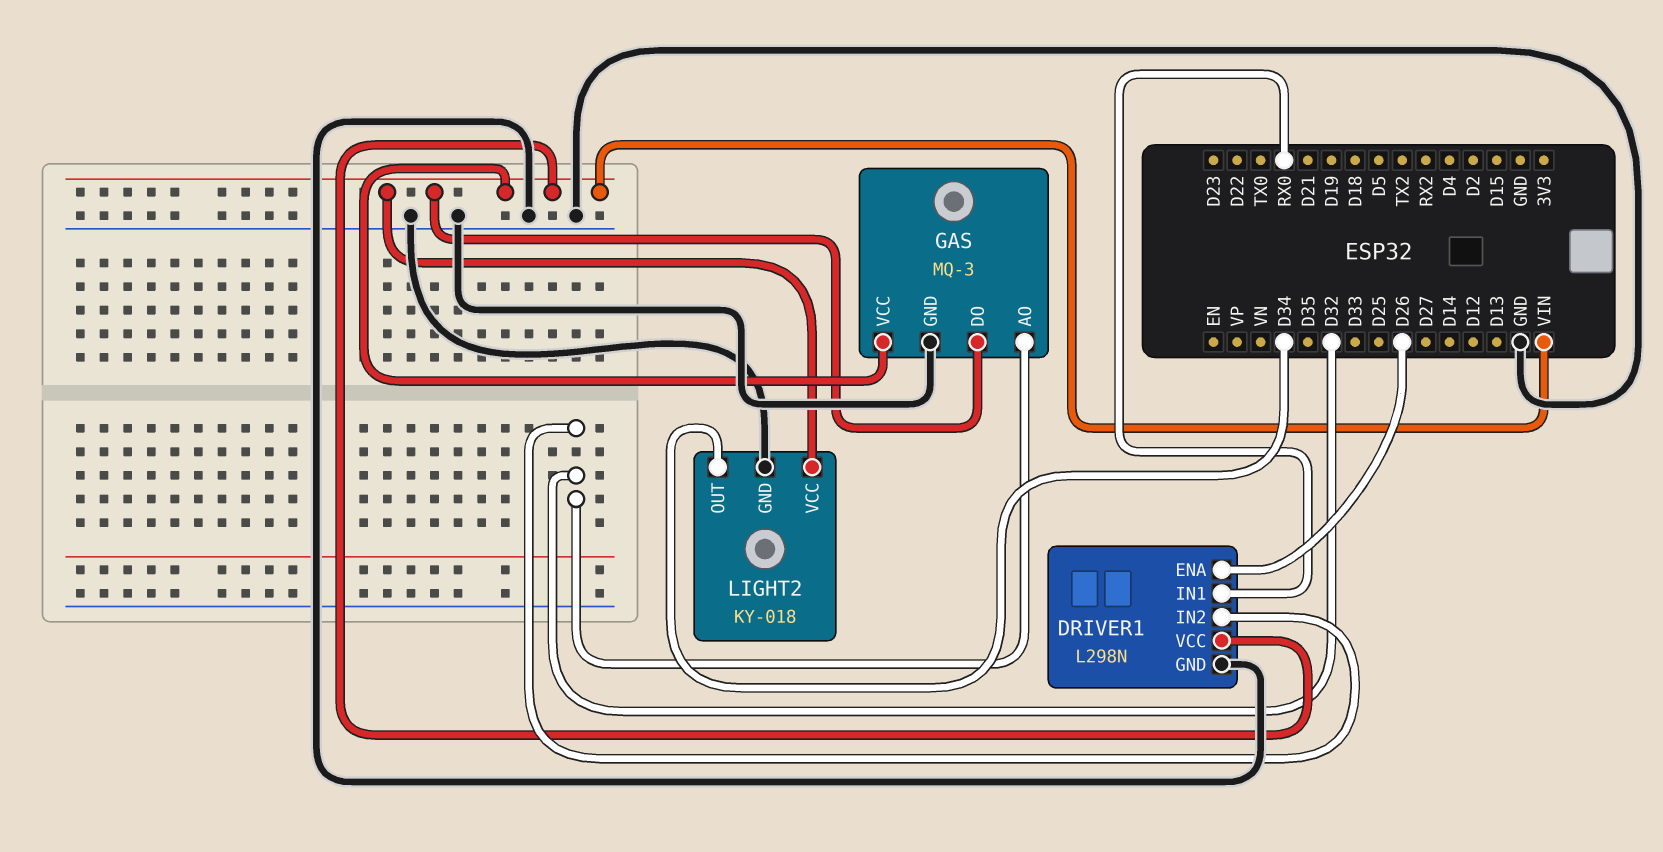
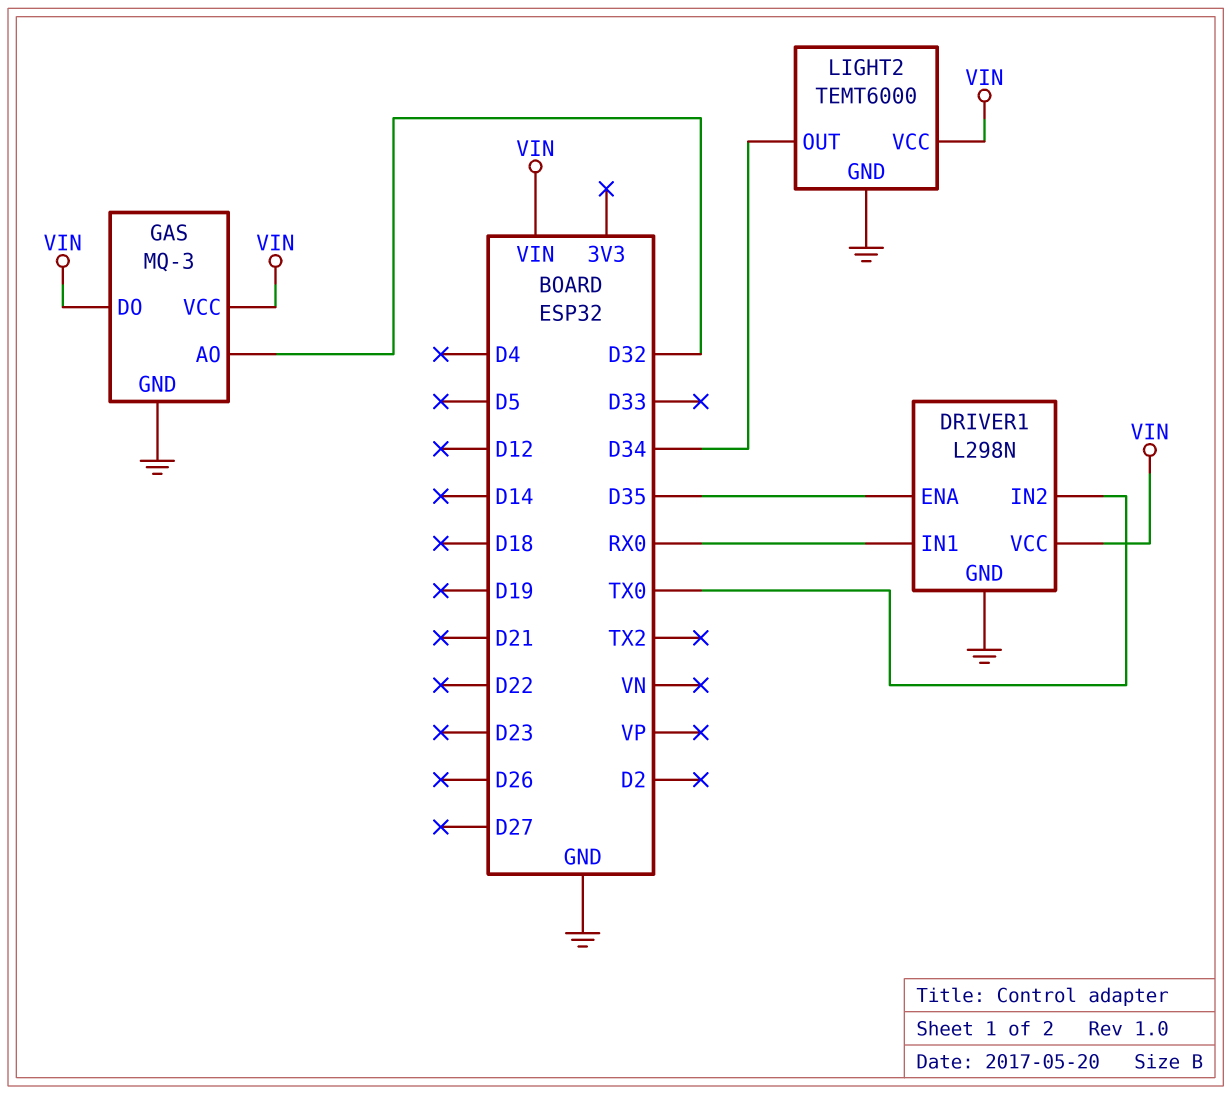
DRIVER1 pin ENA: D26 -> D35
DRIVER1 pin IN2: D32 -> TX0
LIGHT2: KY-018 -> TEMT6000

